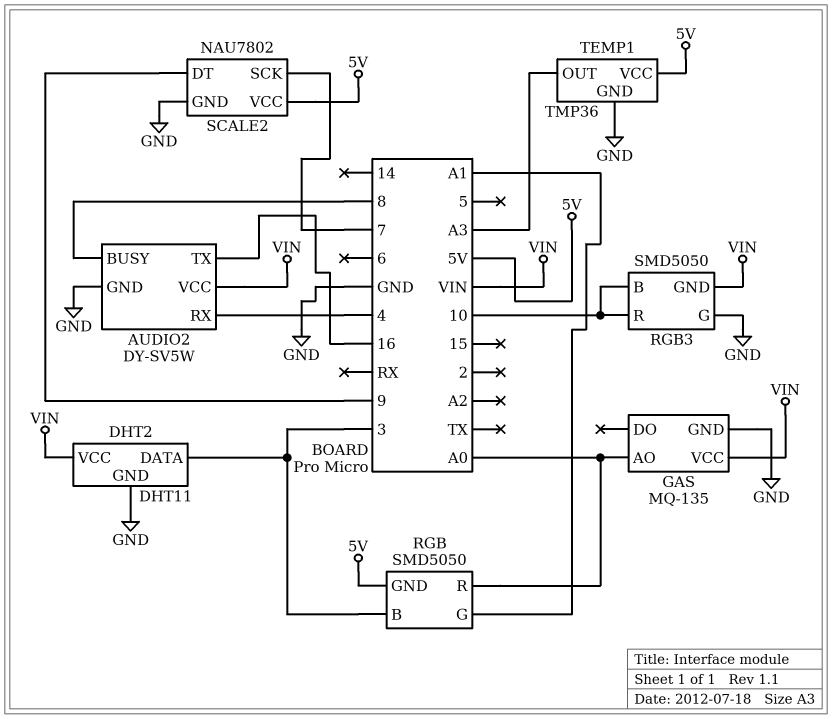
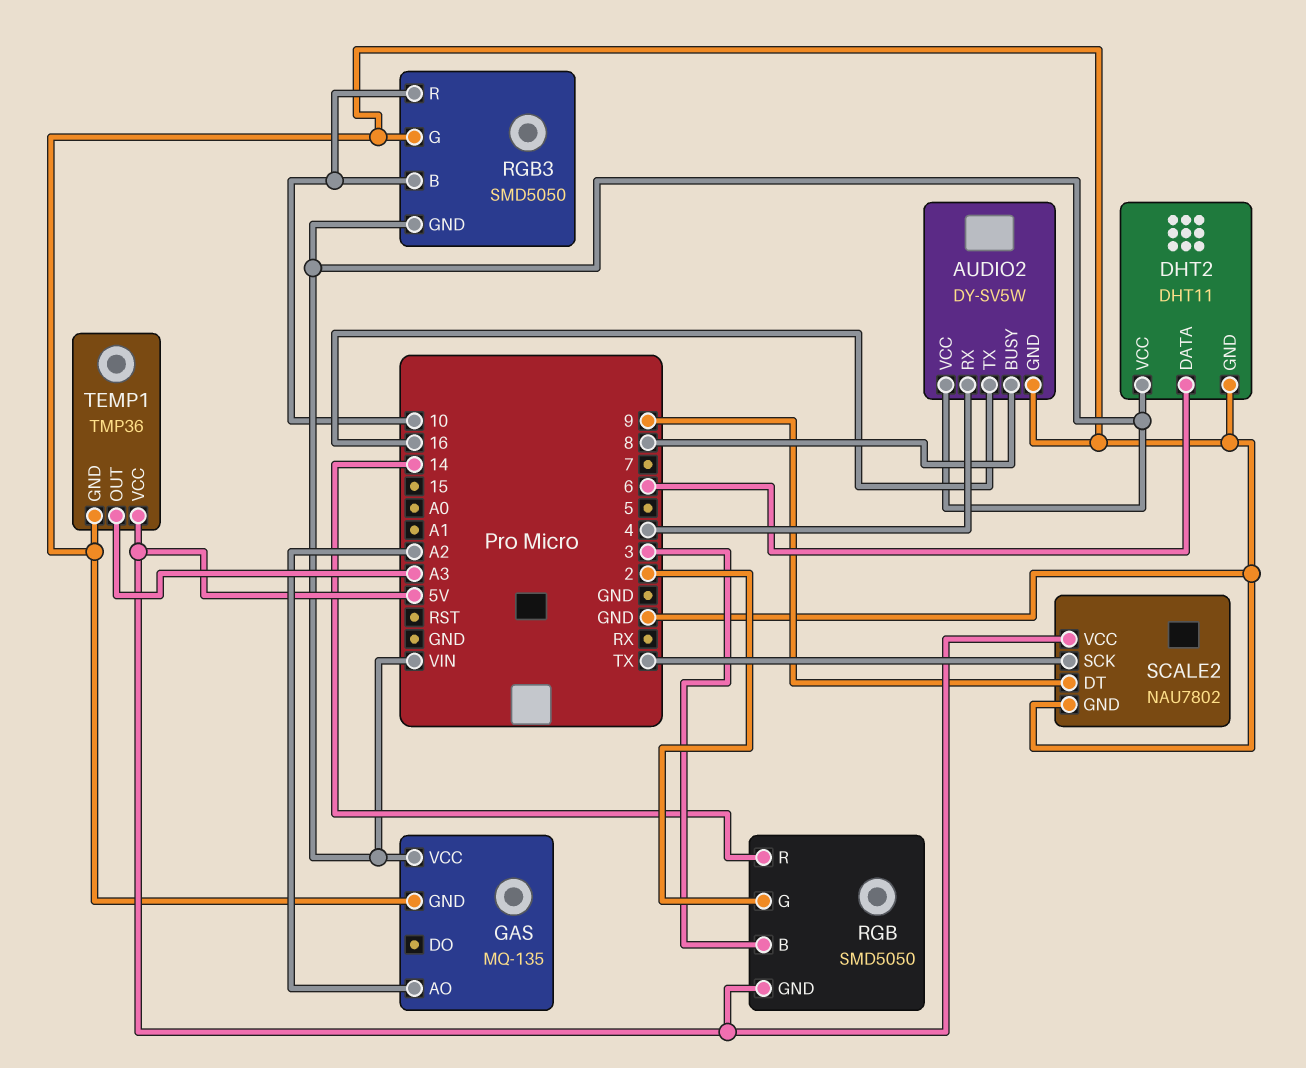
DHT2 pin DATA: 3 -> 6
GAS pin AO: A0 -> A2
RGB pin G: A1 -> 2
RGB pin R: A0 -> 14
SCALE2 pin SCK: 7 -> TX

